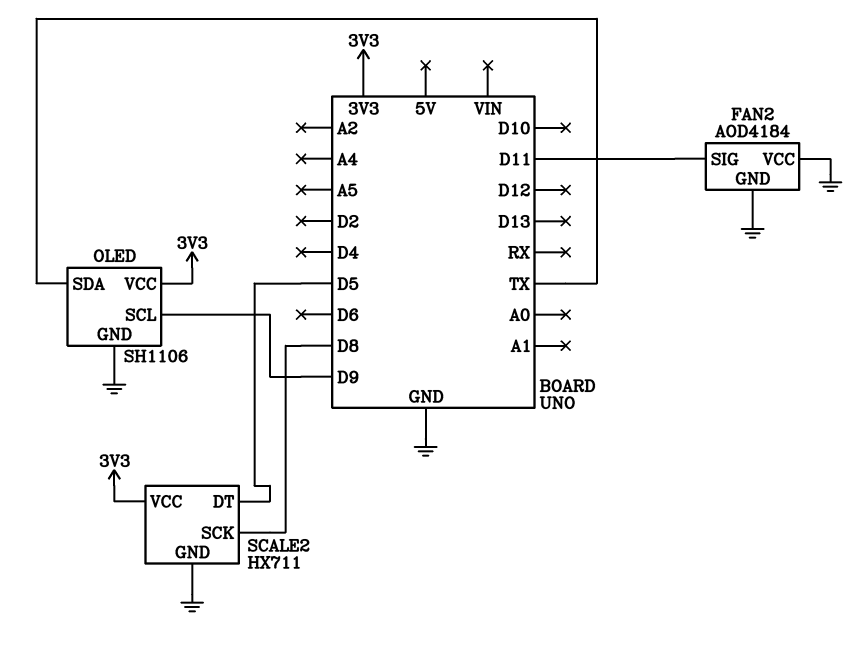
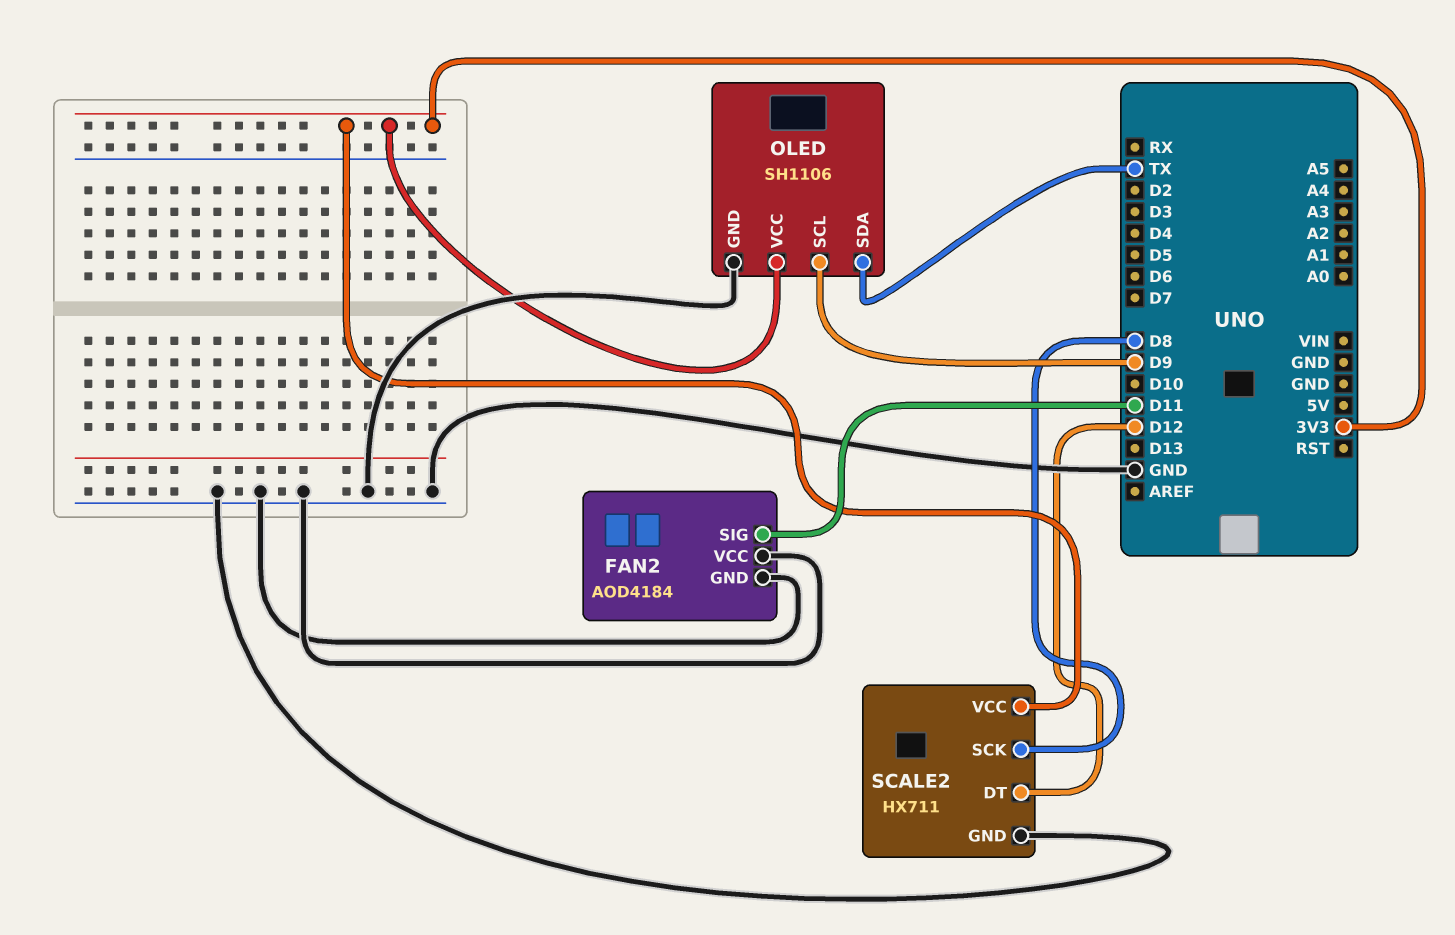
SCALE2 pin DT: D5 -> D12

